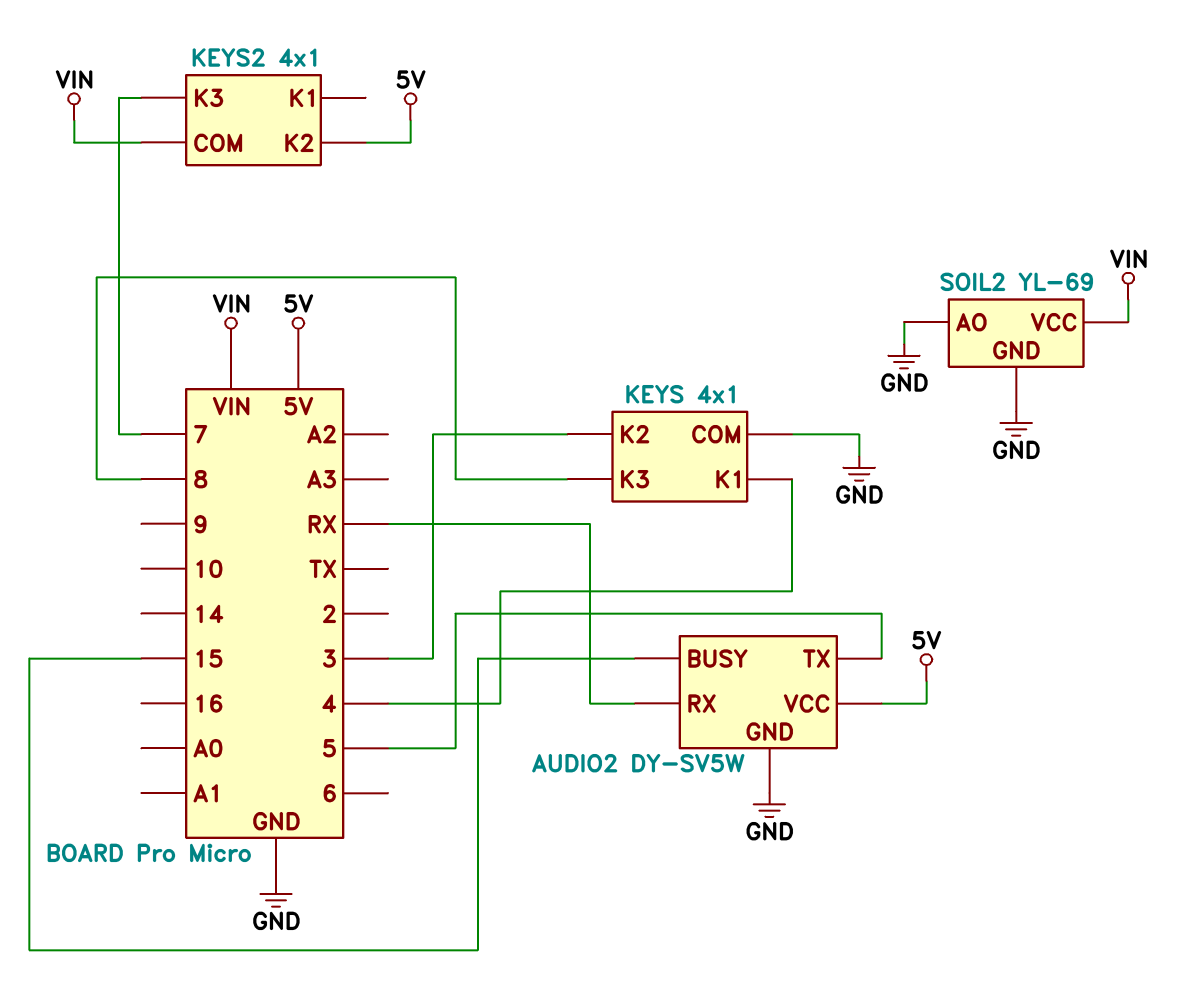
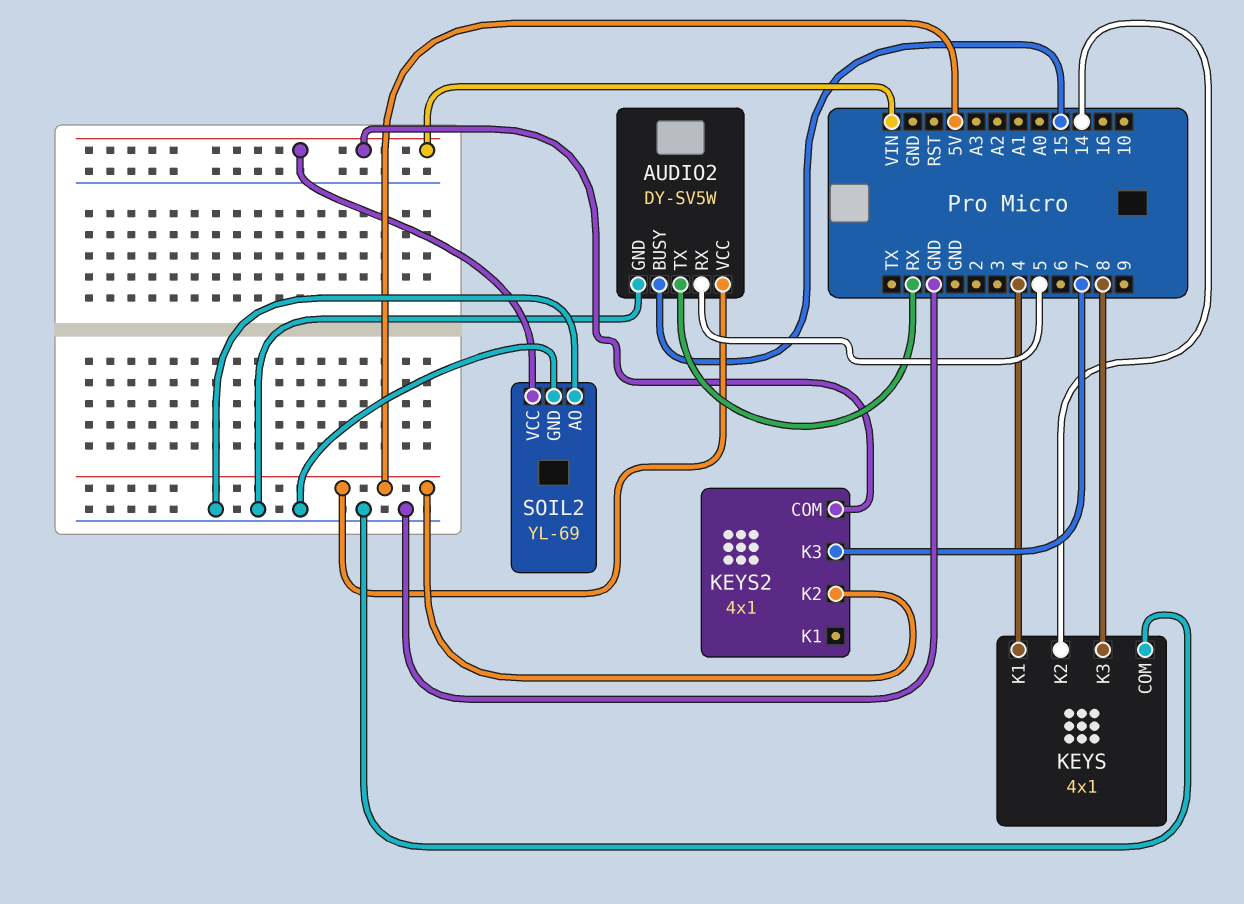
AUDIO2 pin RX: RX -> 5
AUDIO2 pin TX: 5 -> RX
KEYS pin K2: 3 -> 14

